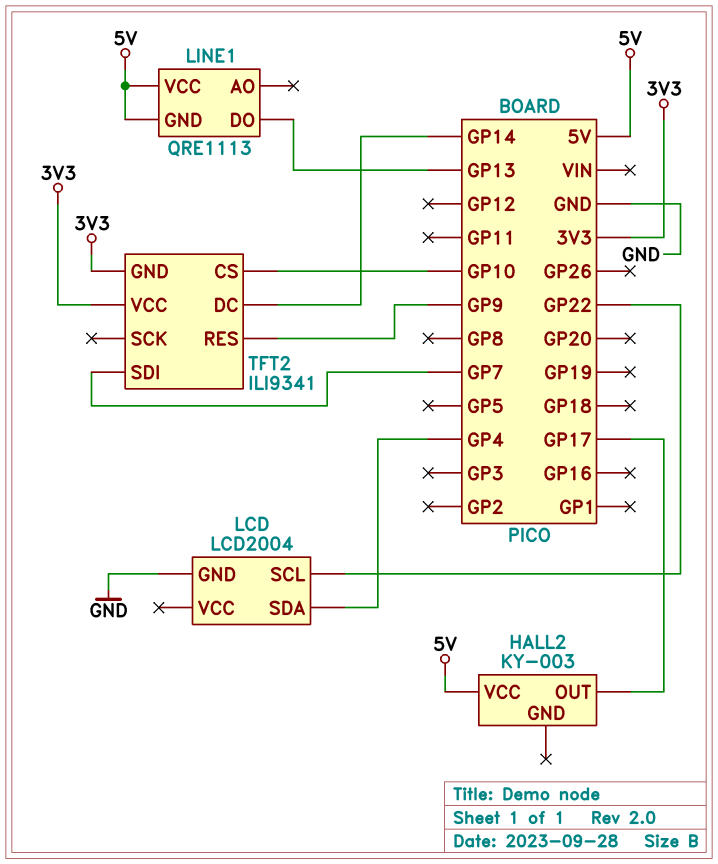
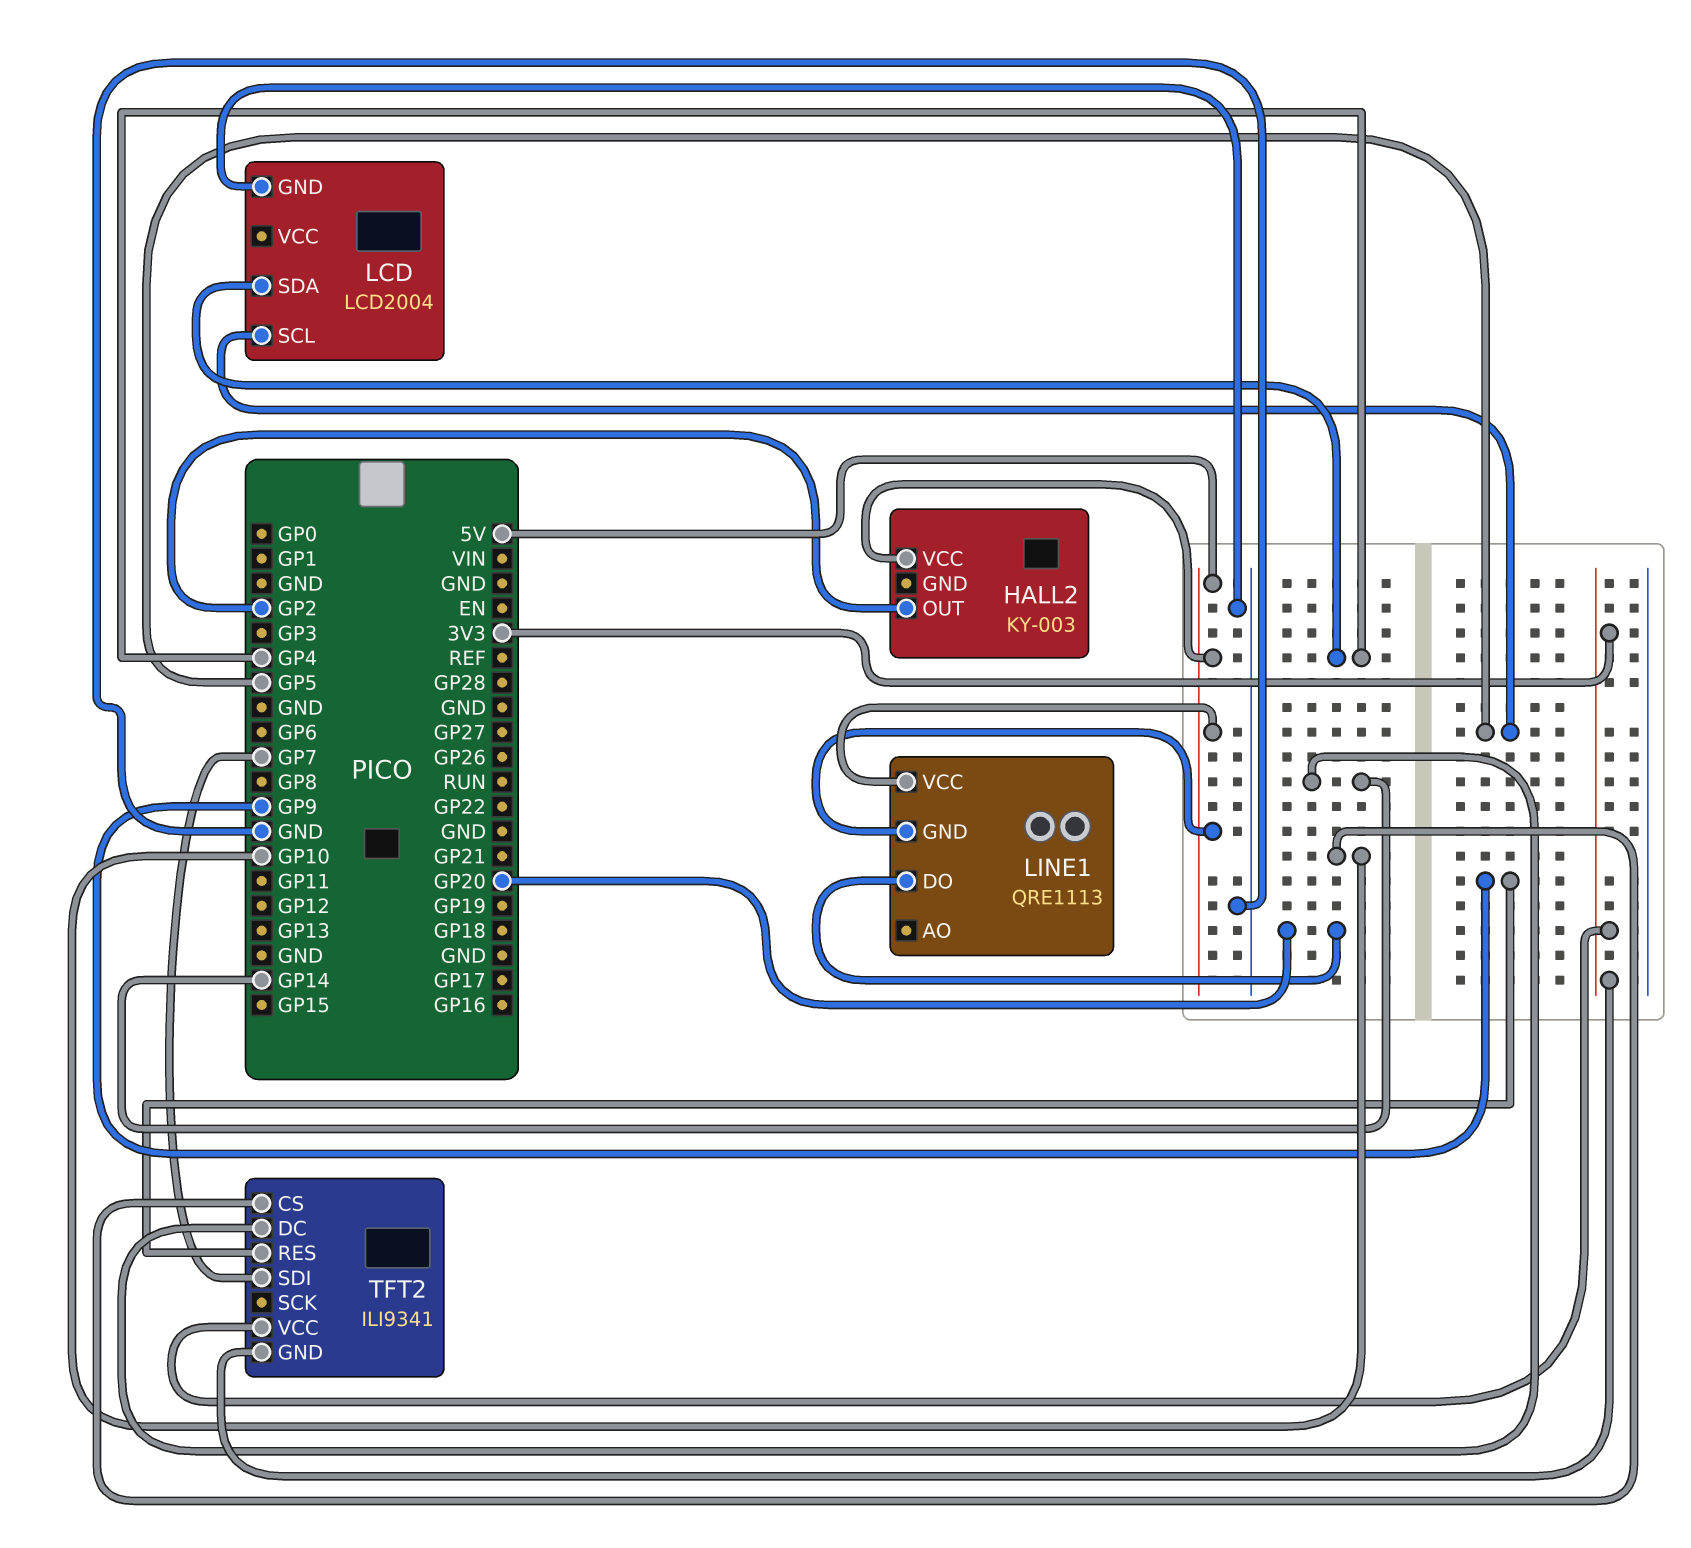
HALL2 pin OUT: GP17 -> GP2
LCD pin SCL: GP22 -> GP5
LINE1 pin DO: GP13 -> GP20

